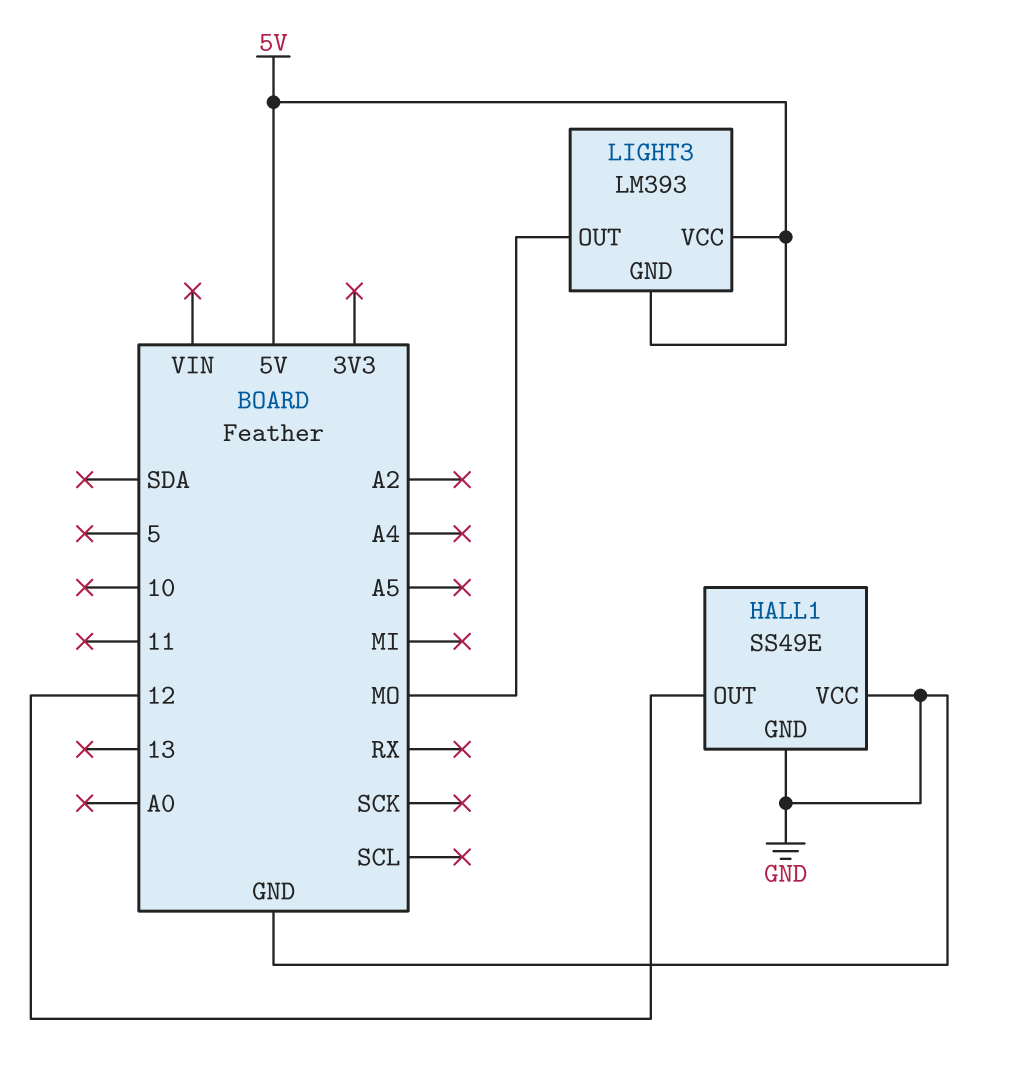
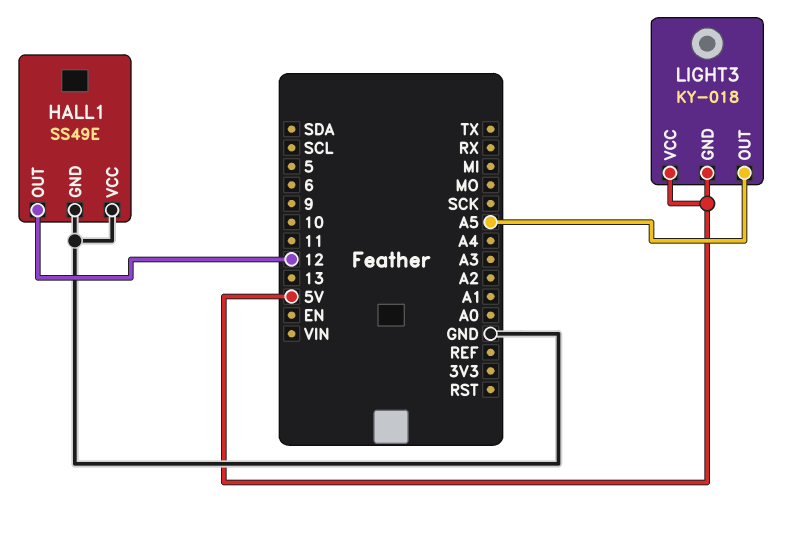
LIGHT3: LM393 -> KY-018
LIGHT3 pin OUT: MO -> A5

